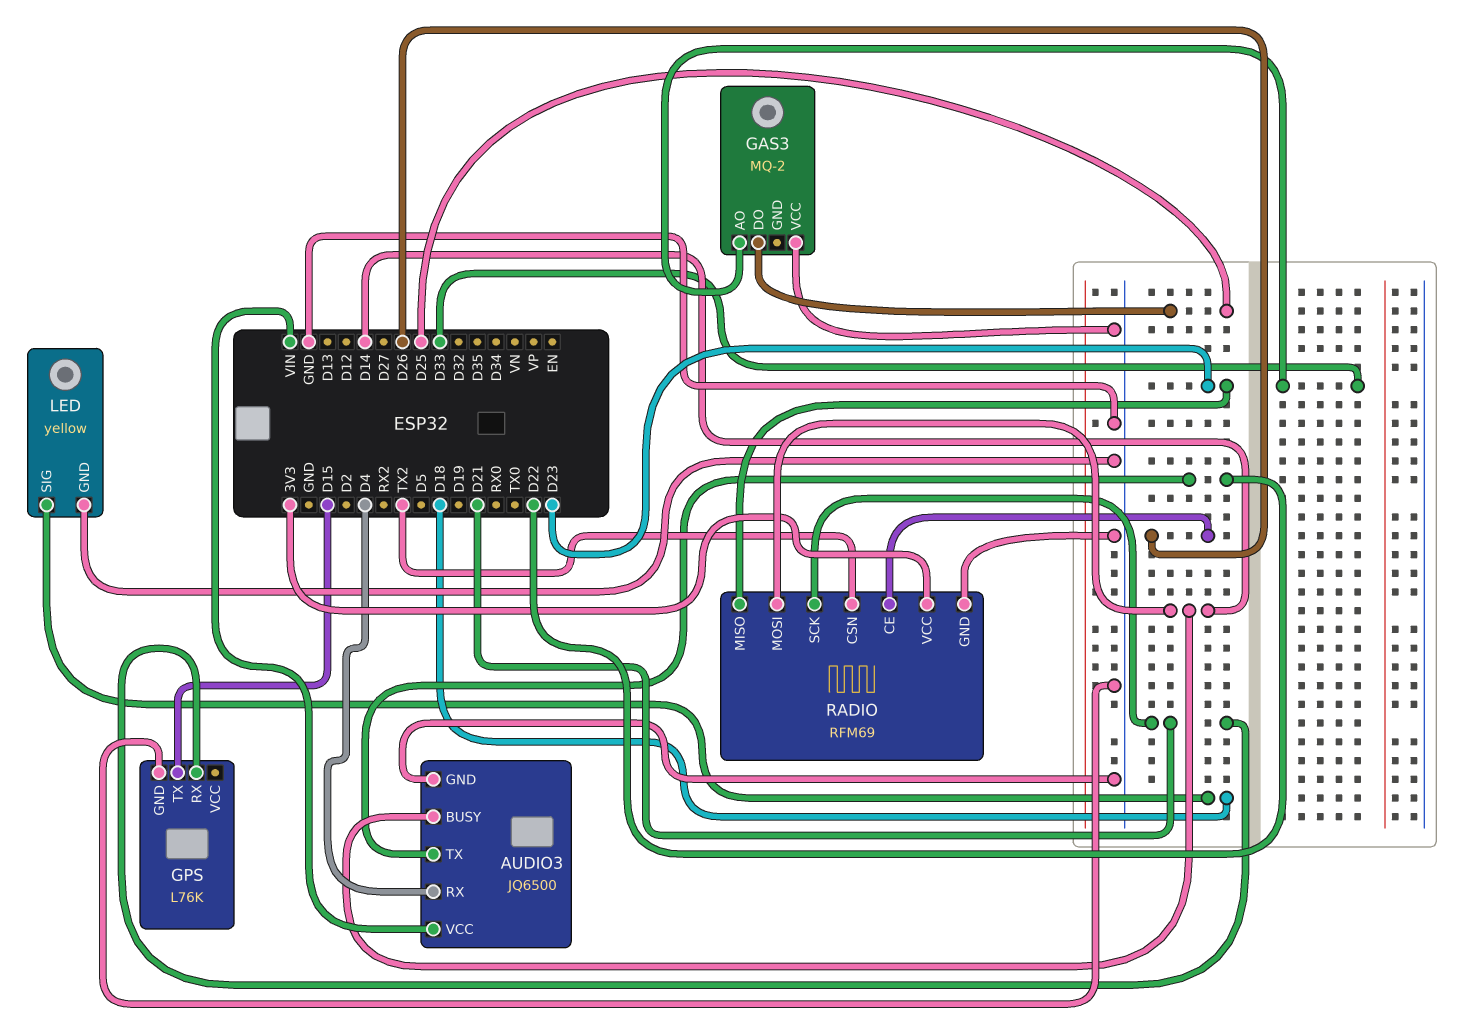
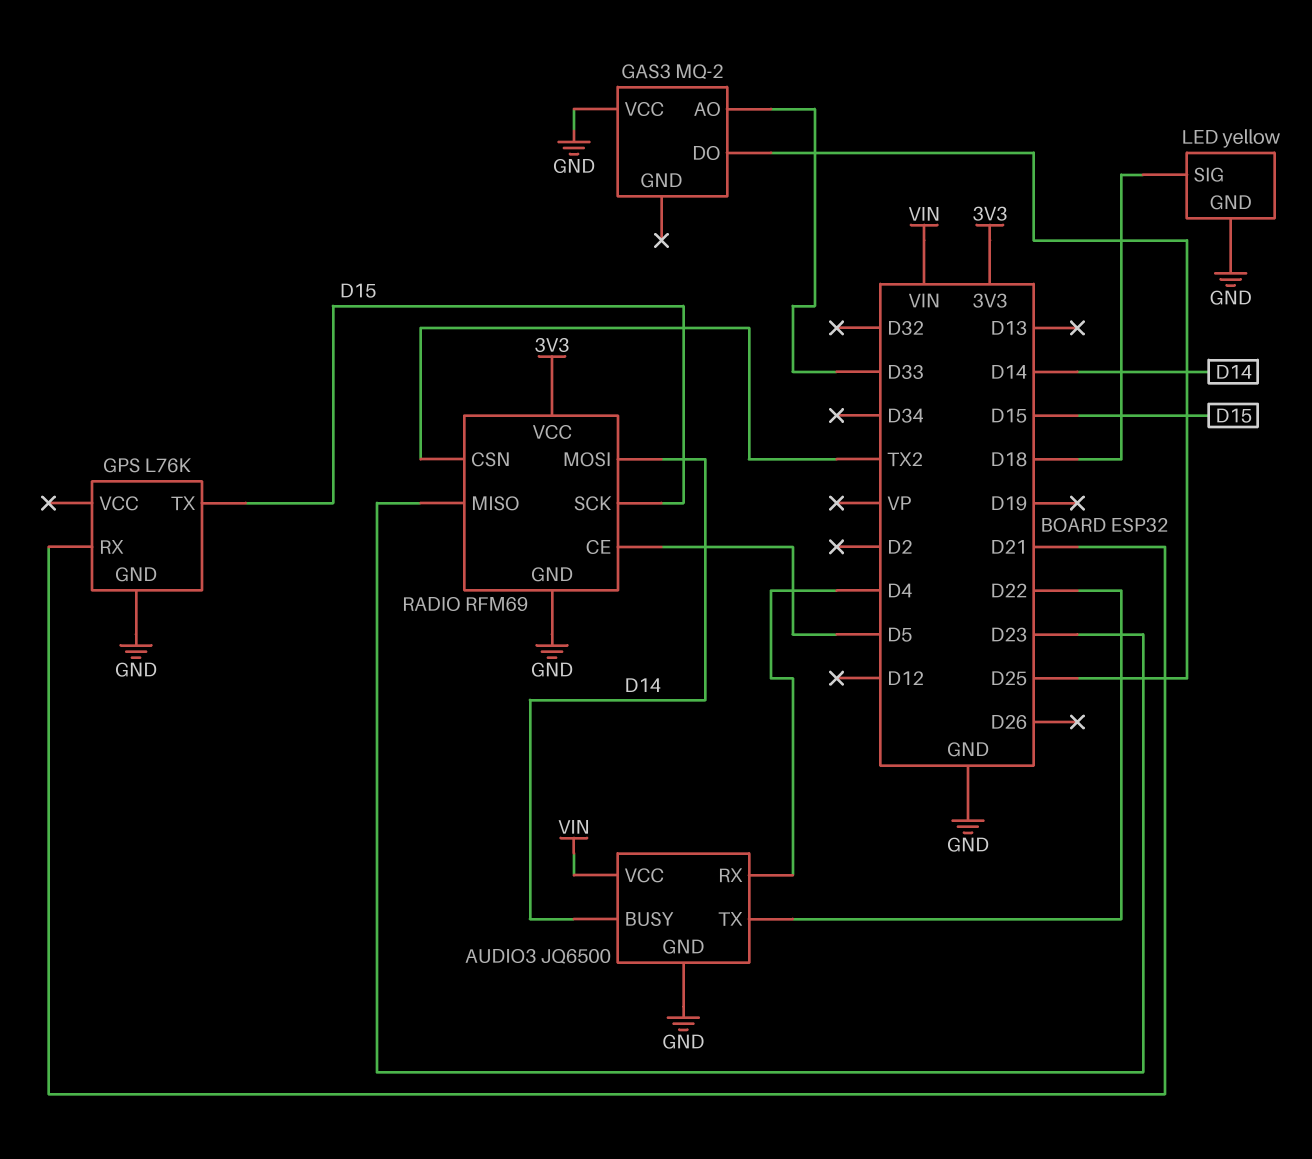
RADIO pin CE: D26 -> D5
RADIO pin SCK: D21 -> D15

